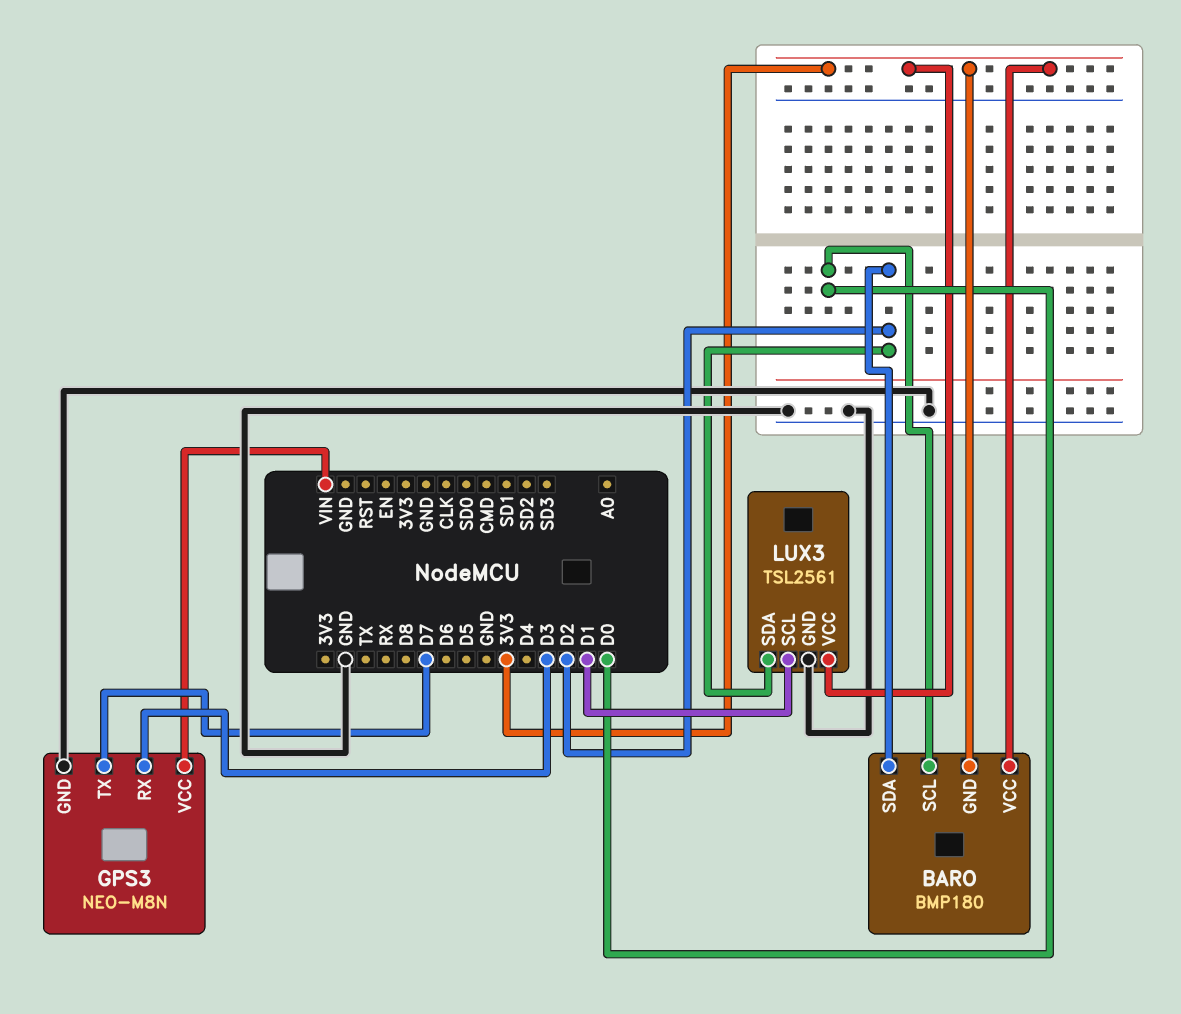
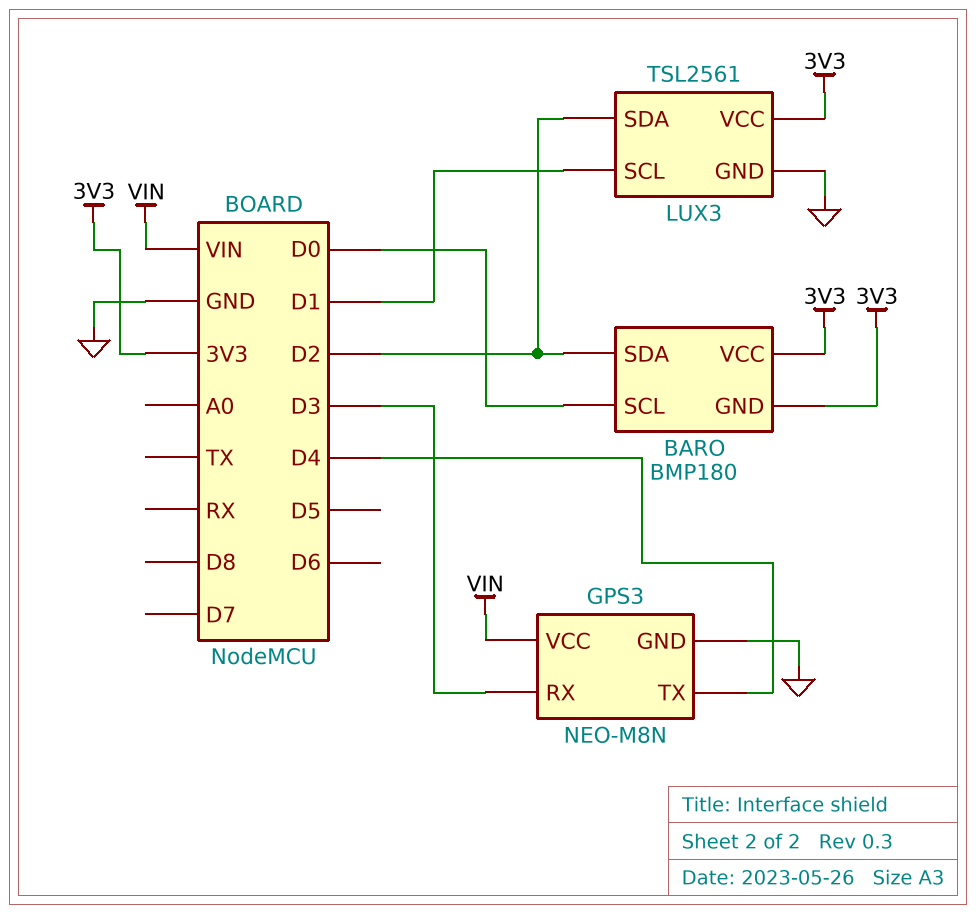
GPS3 pin TX: D7 -> D4

